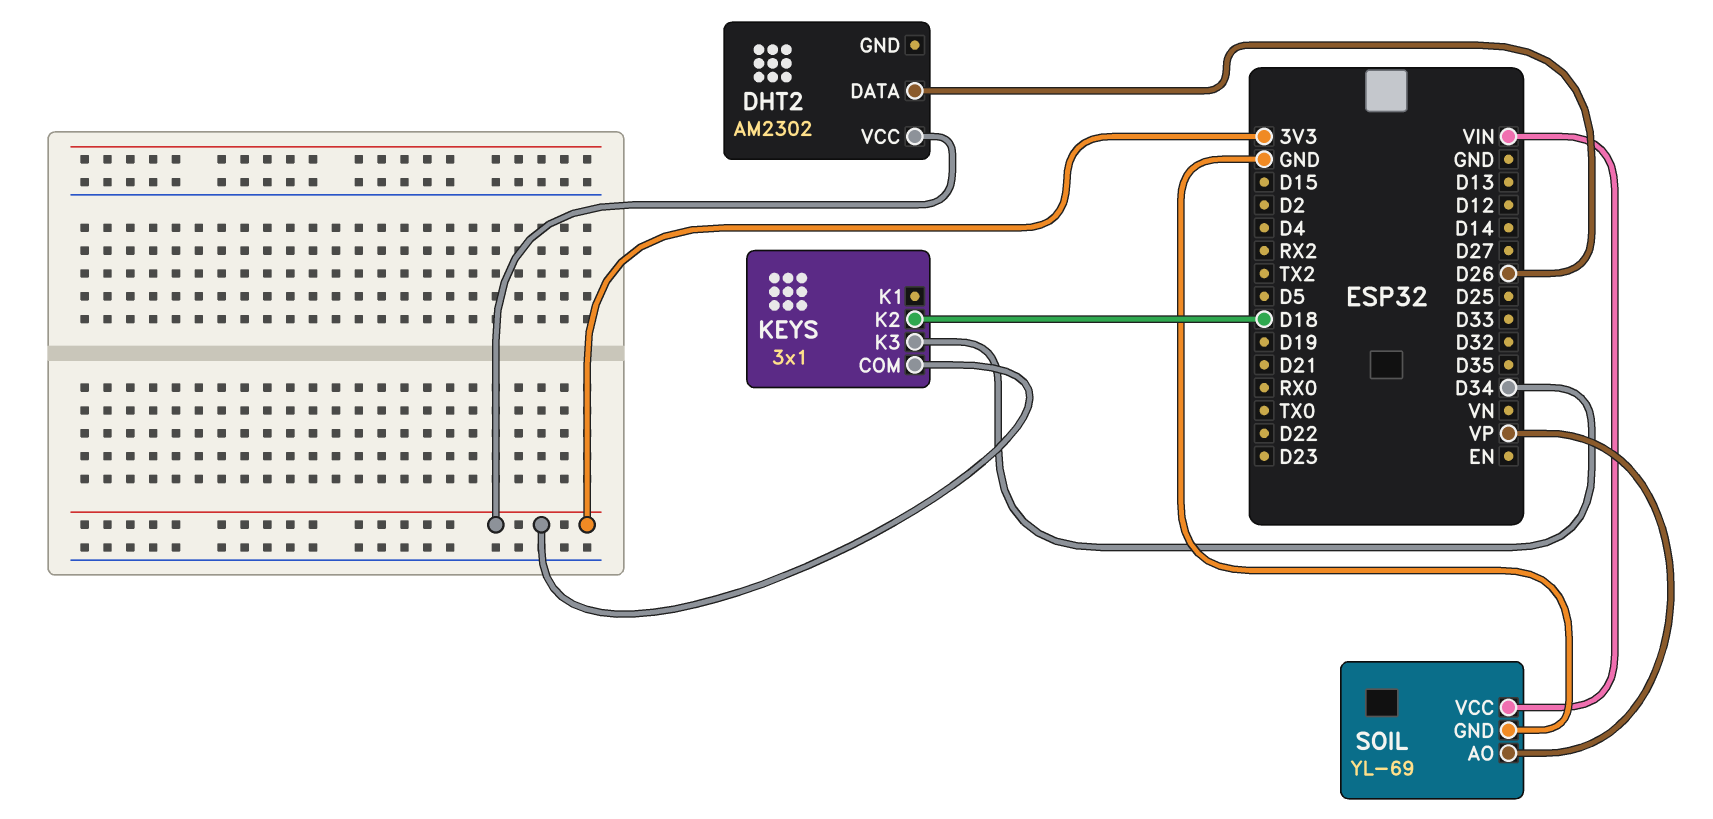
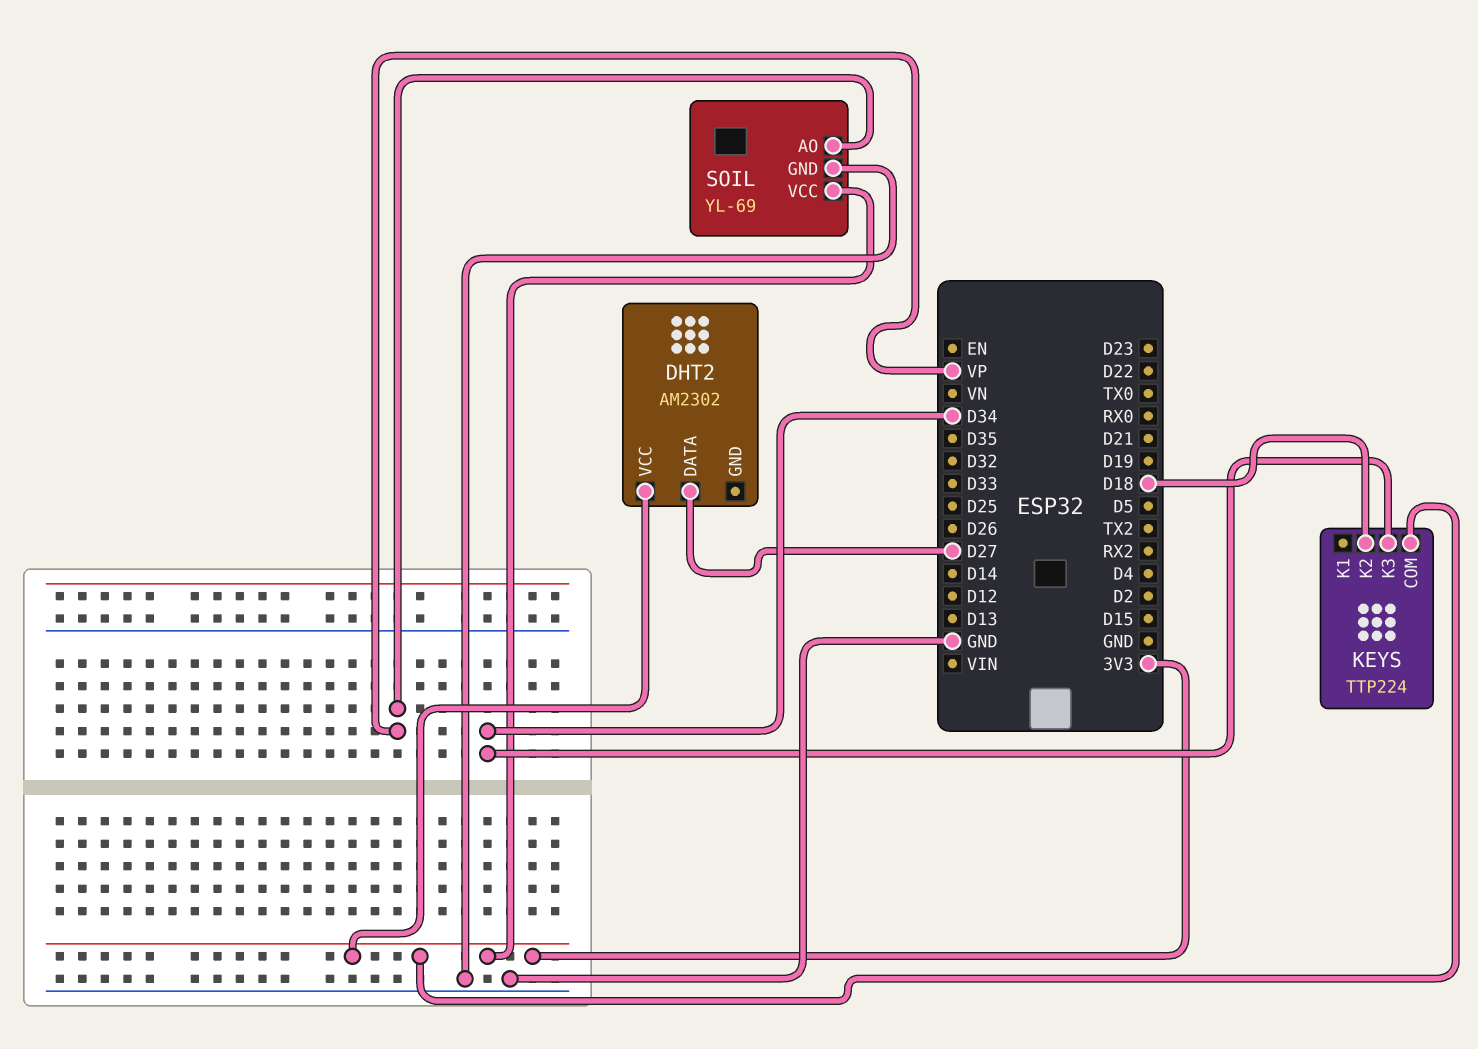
DHT2 pin DATA: D26 -> D27
KEYS: 3x1 -> TTP224
SOIL pin VCC: VIN -> 3V3

